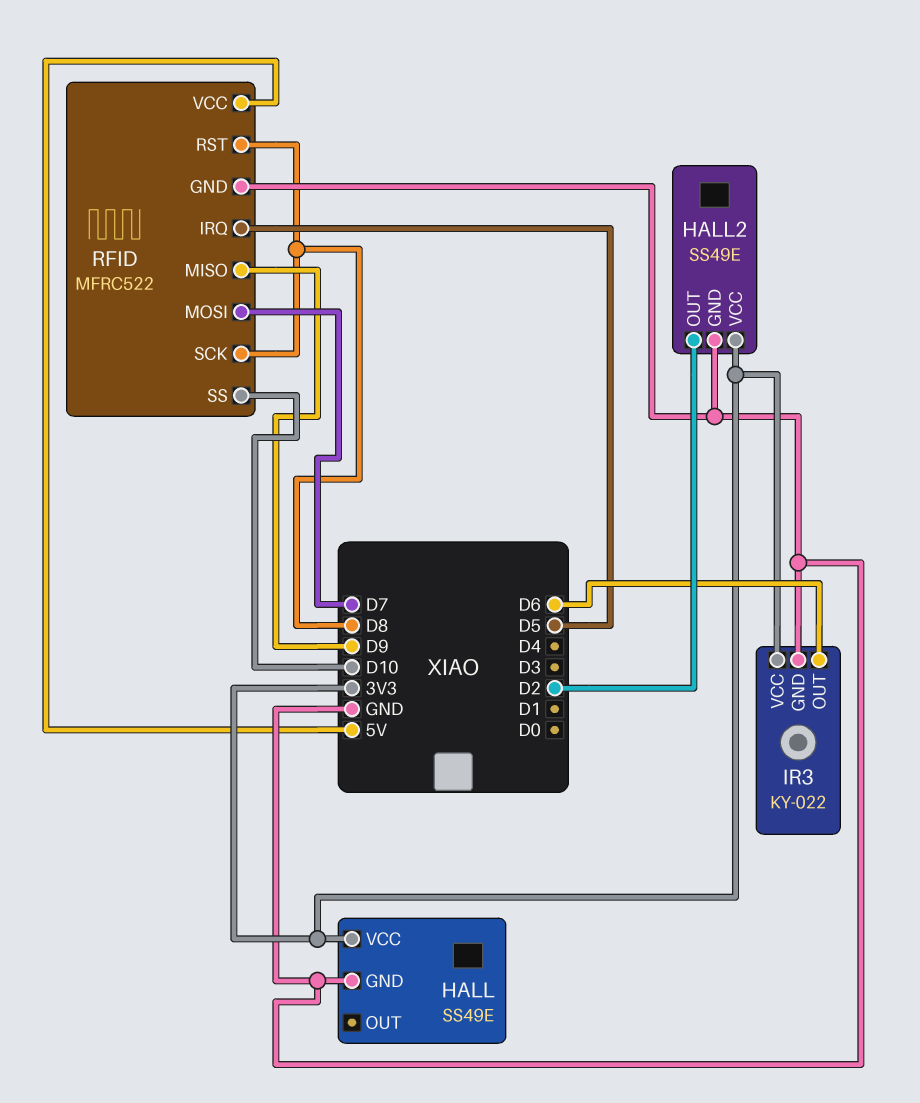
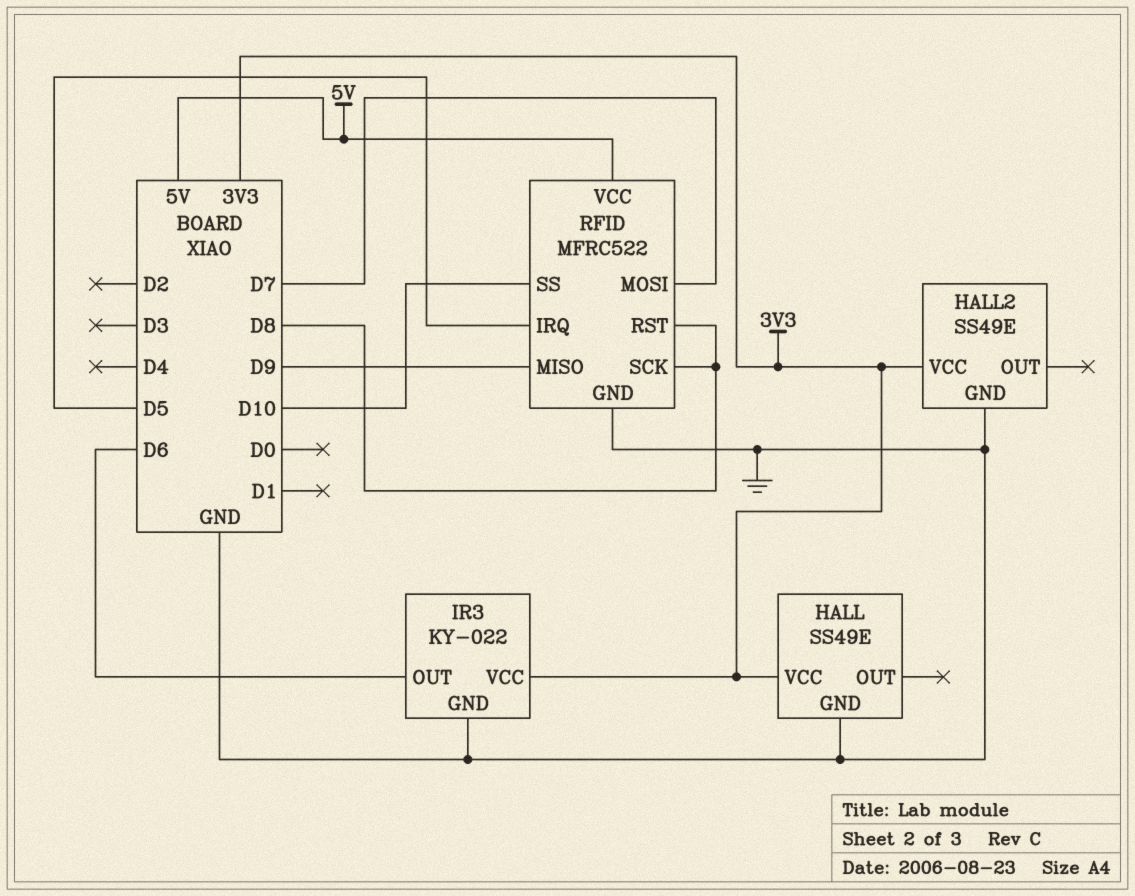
HALL2 pin OUT: D2 -> none

